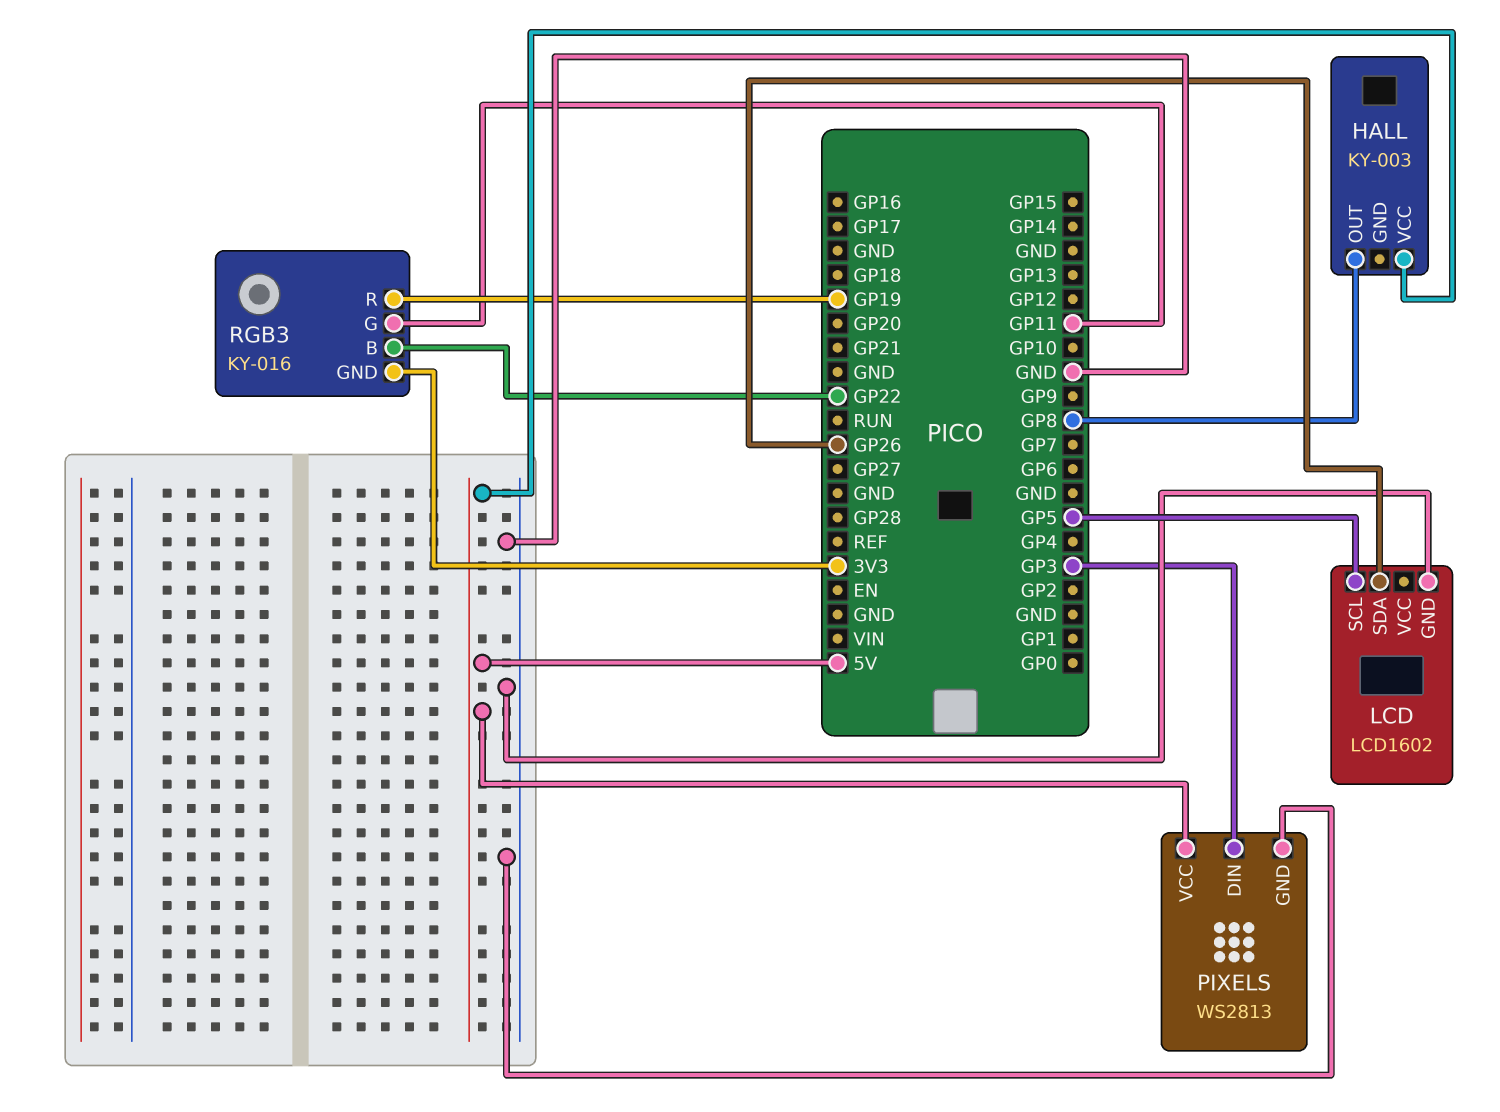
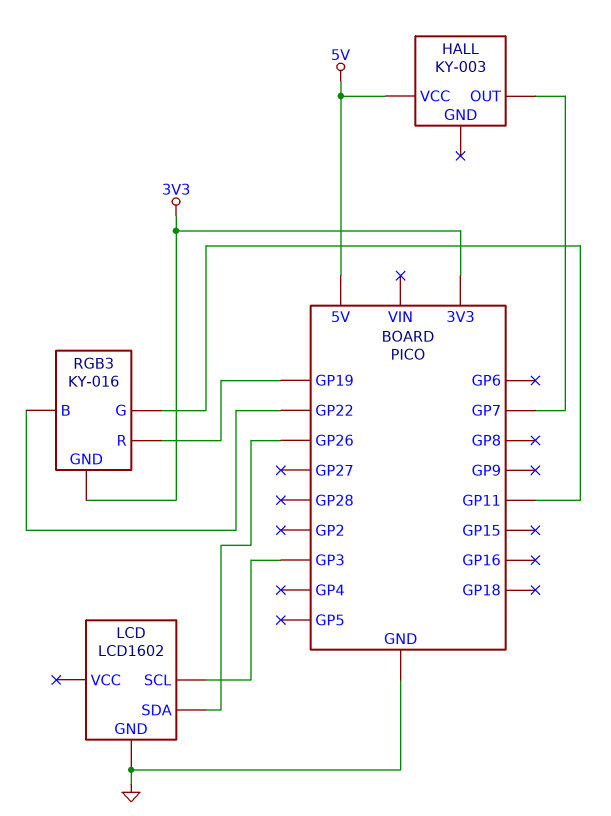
HALL pin OUT: GP8 -> GP7
LCD pin SCL: GP5 -> GP3
PIXELS: WS2813 -> none
PIXELS pin DIN: GP3 -> none
PIXELS pin GND: GND -> none
PIXELS pin VCC: 5V -> none

